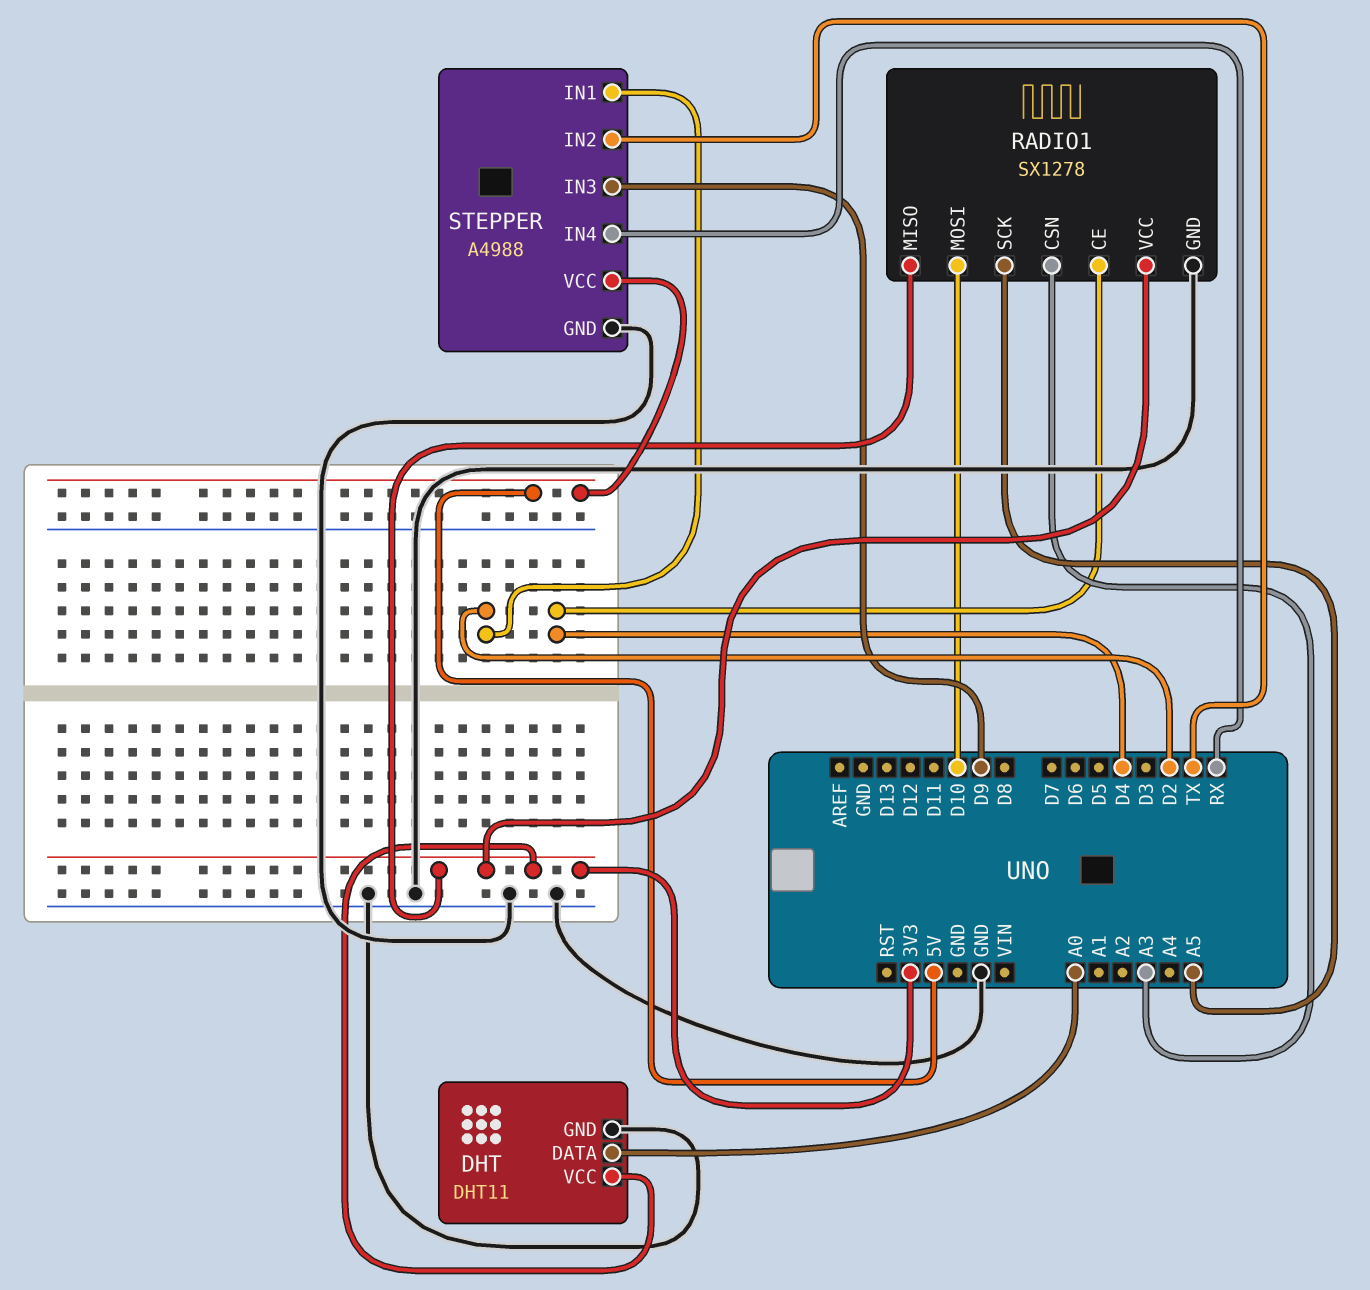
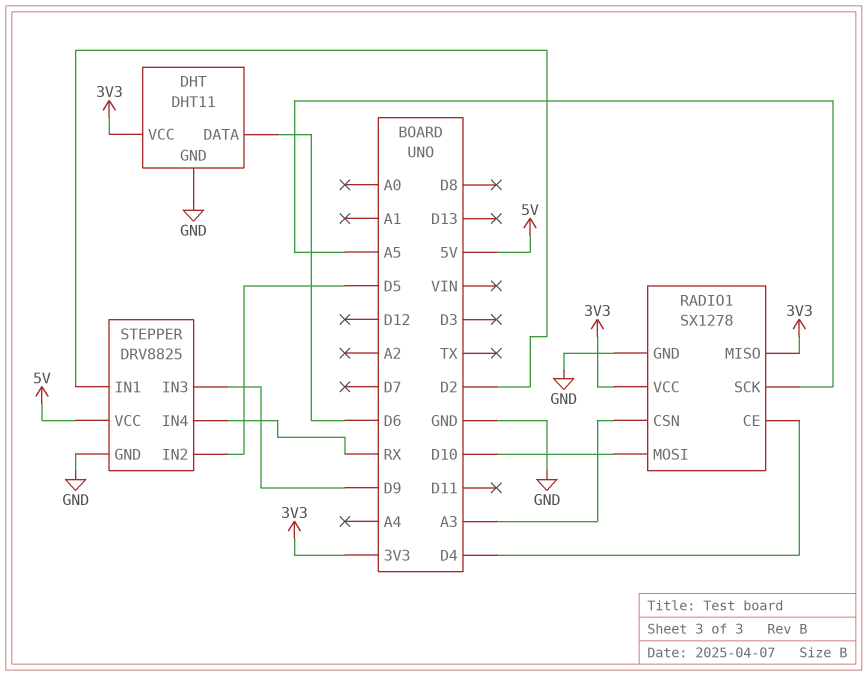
DHT pin DATA: A0 -> D6
STEPPER: A4988 -> DRV8825
STEPPER pin IN2: TX -> D5

